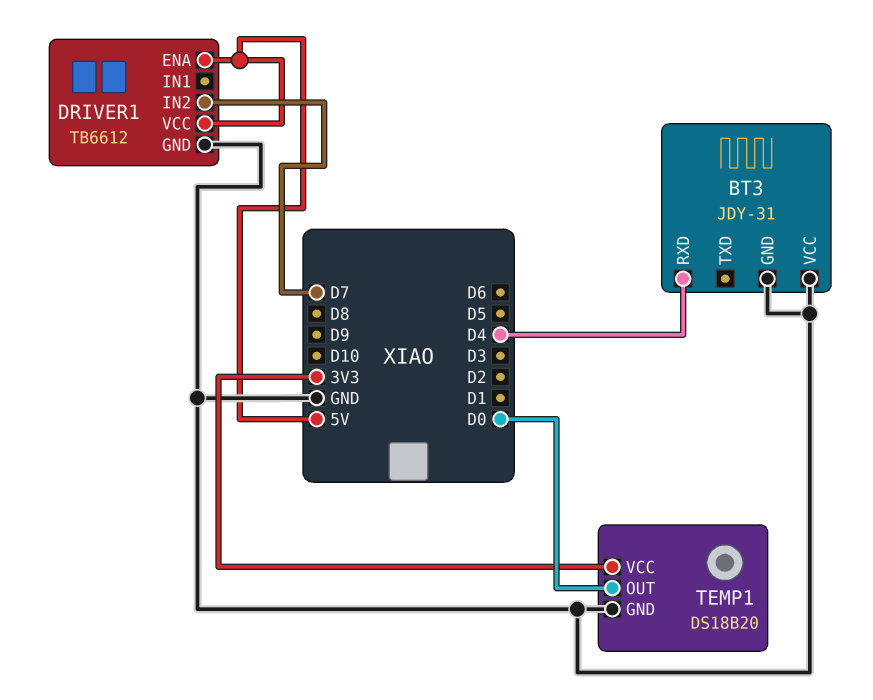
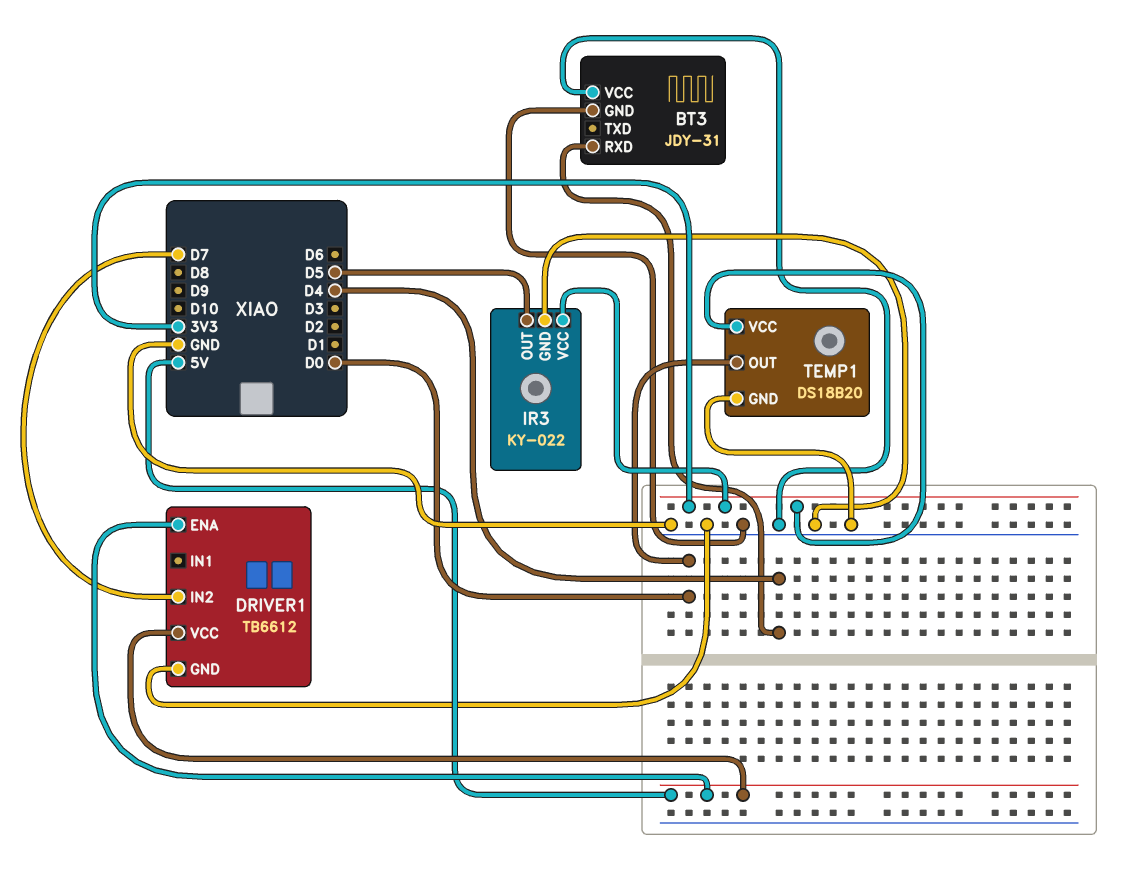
IR3: none -> KY-022
IR3 pin GND: none -> GND
IR3 pin OUT: none -> D5
IR3 pin VCC: none -> 3V3

